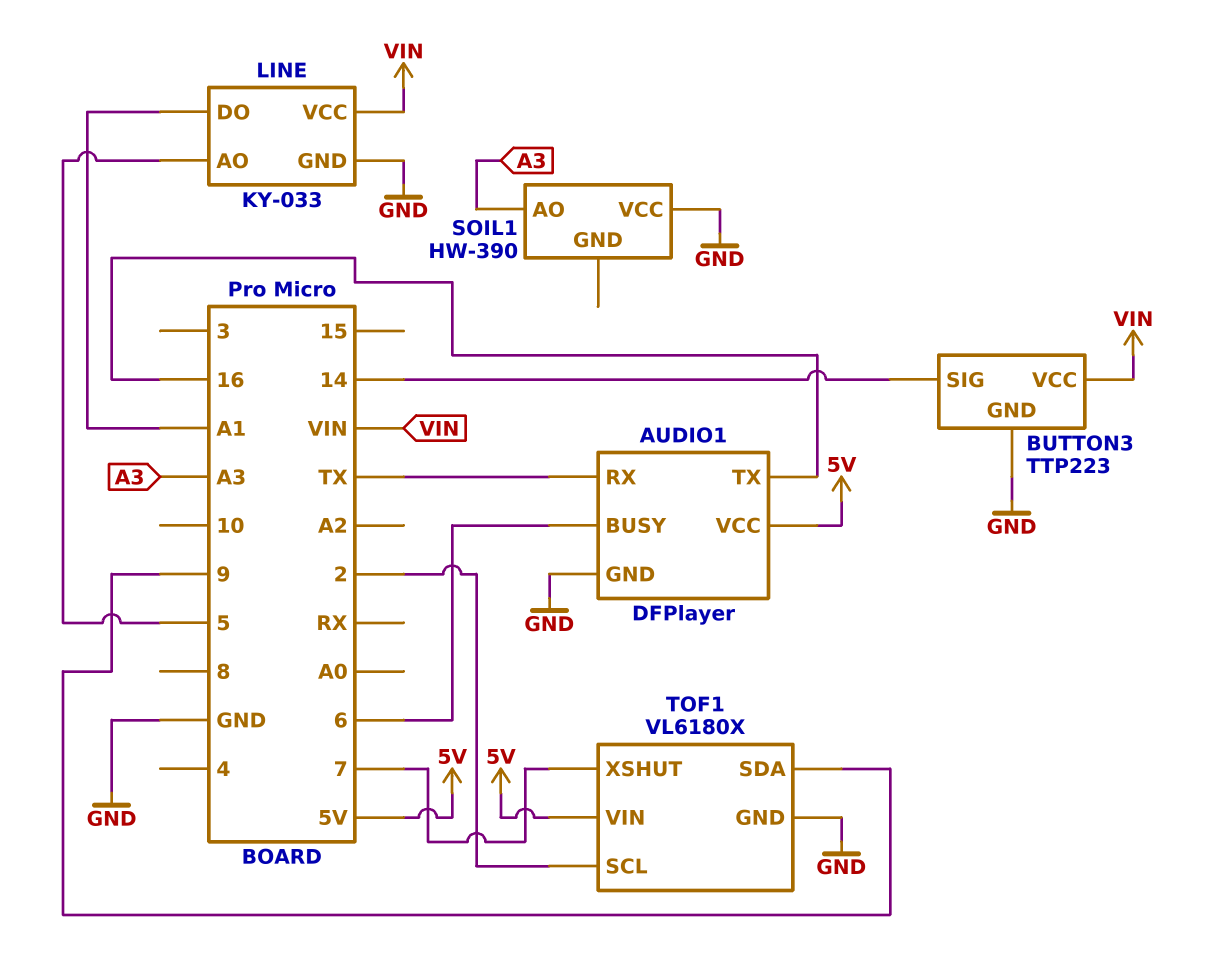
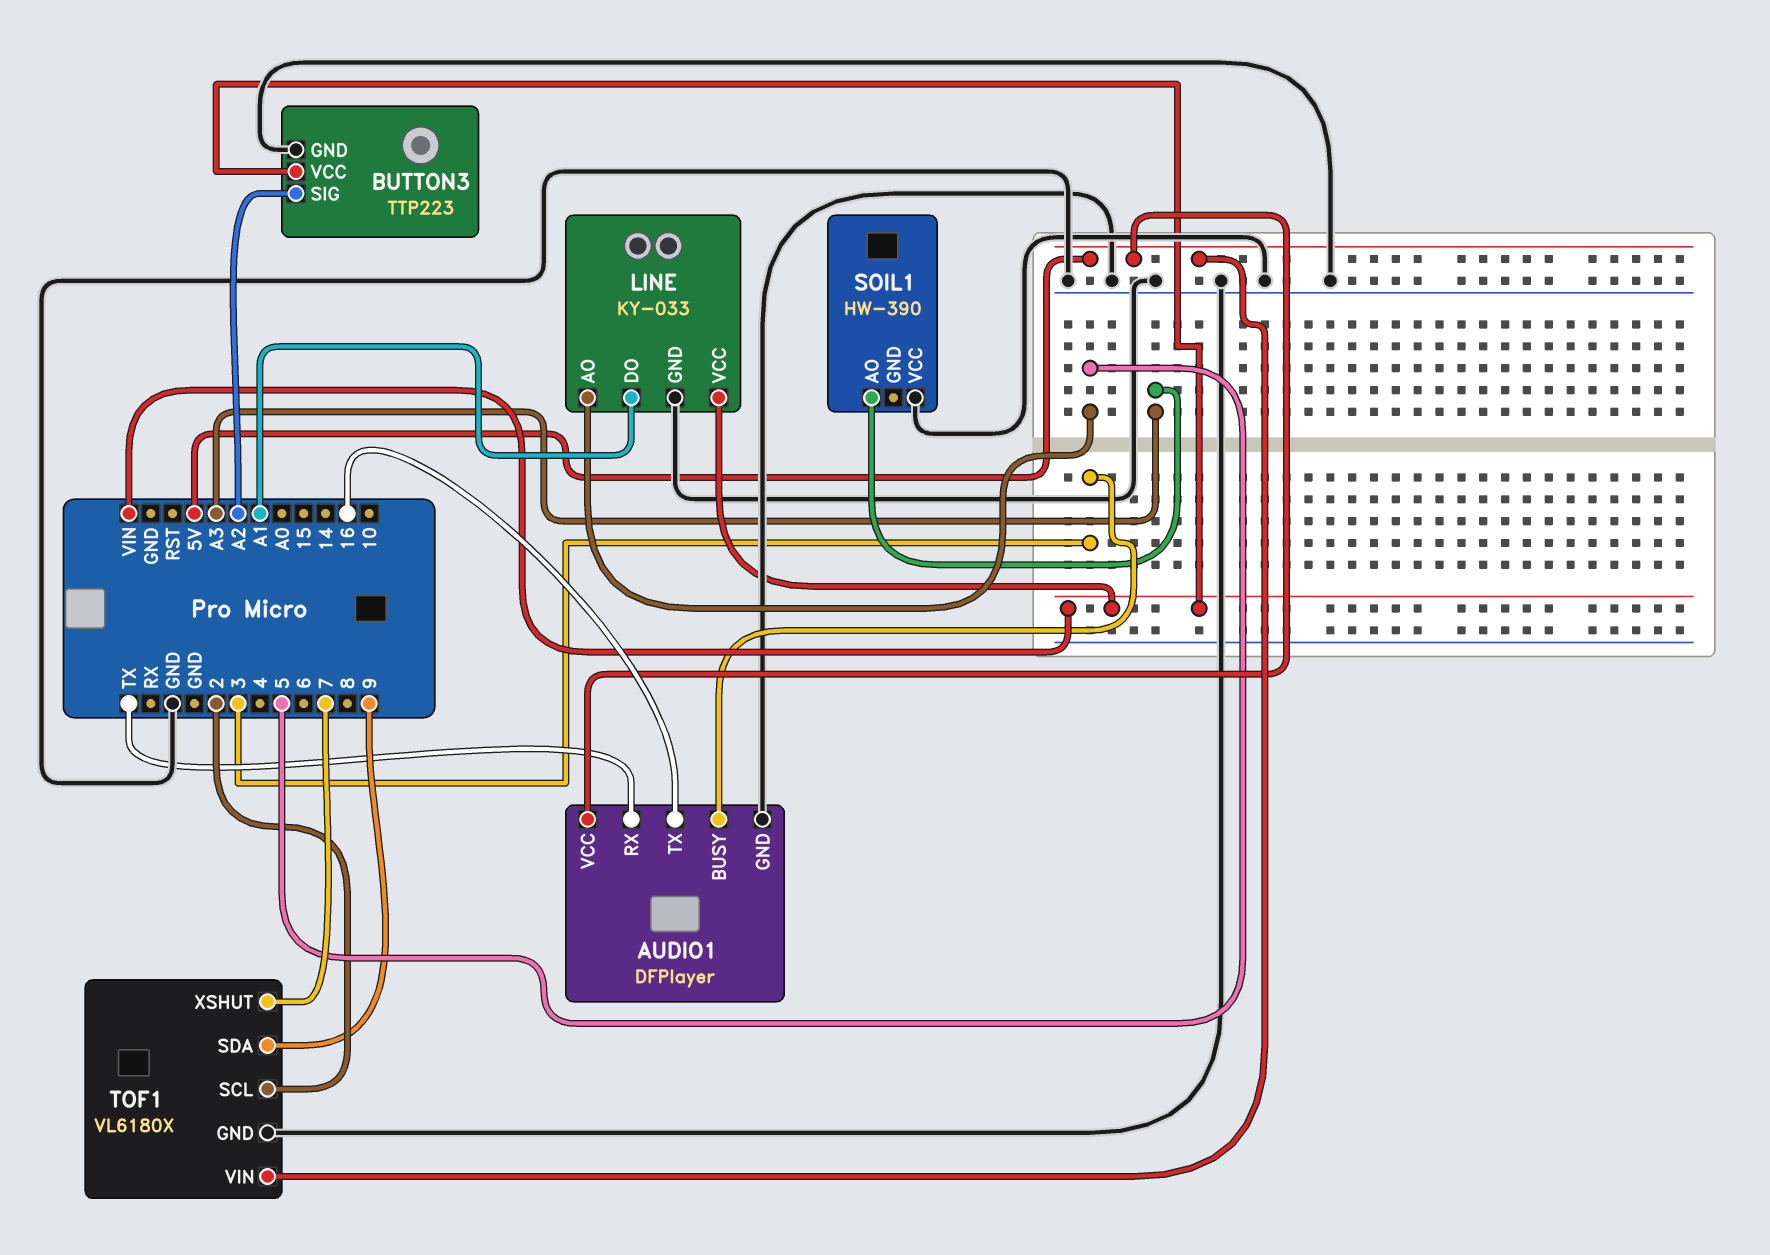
AUDIO1 pin BUSY: 6 -> 3
BUTTON3 pin SIG: 14 -> A2

